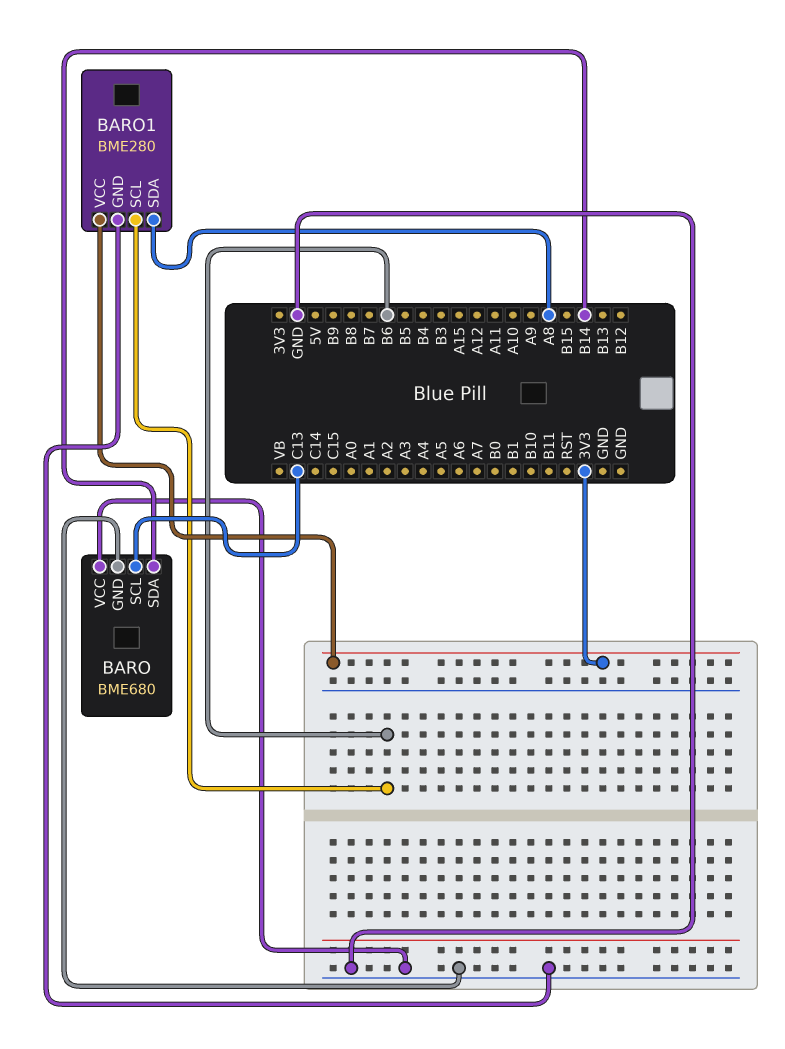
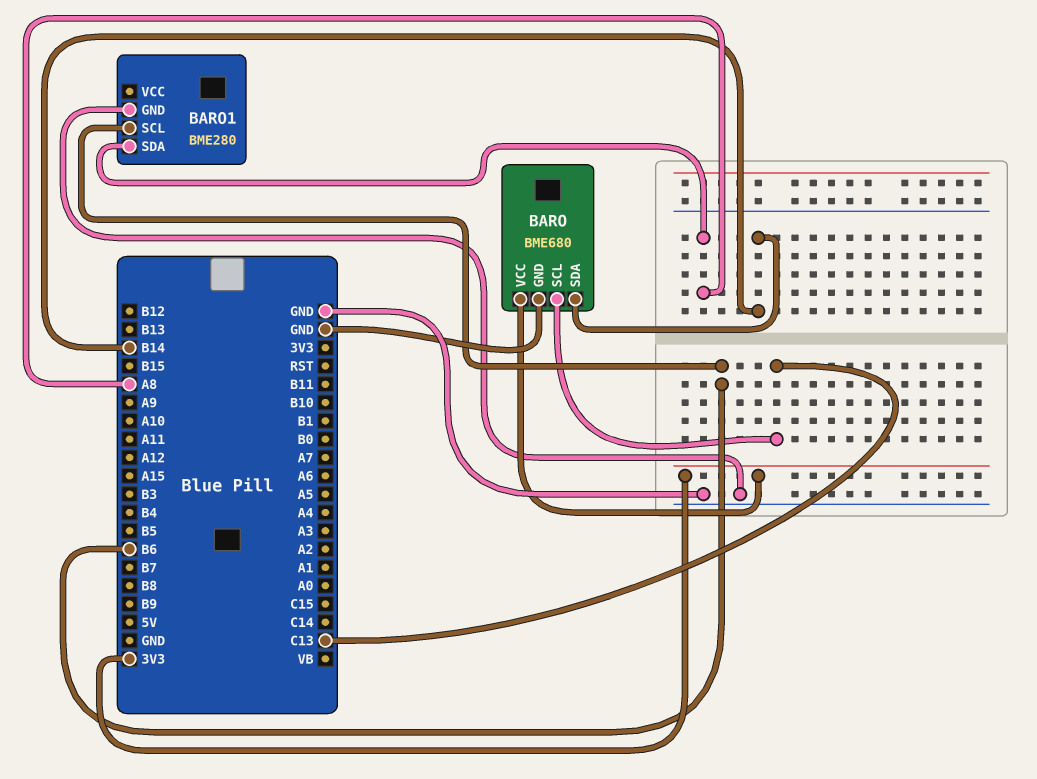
BARO pin VCC: GND -> 3V3
BARO1 pin VCC: 3V3 -> none

